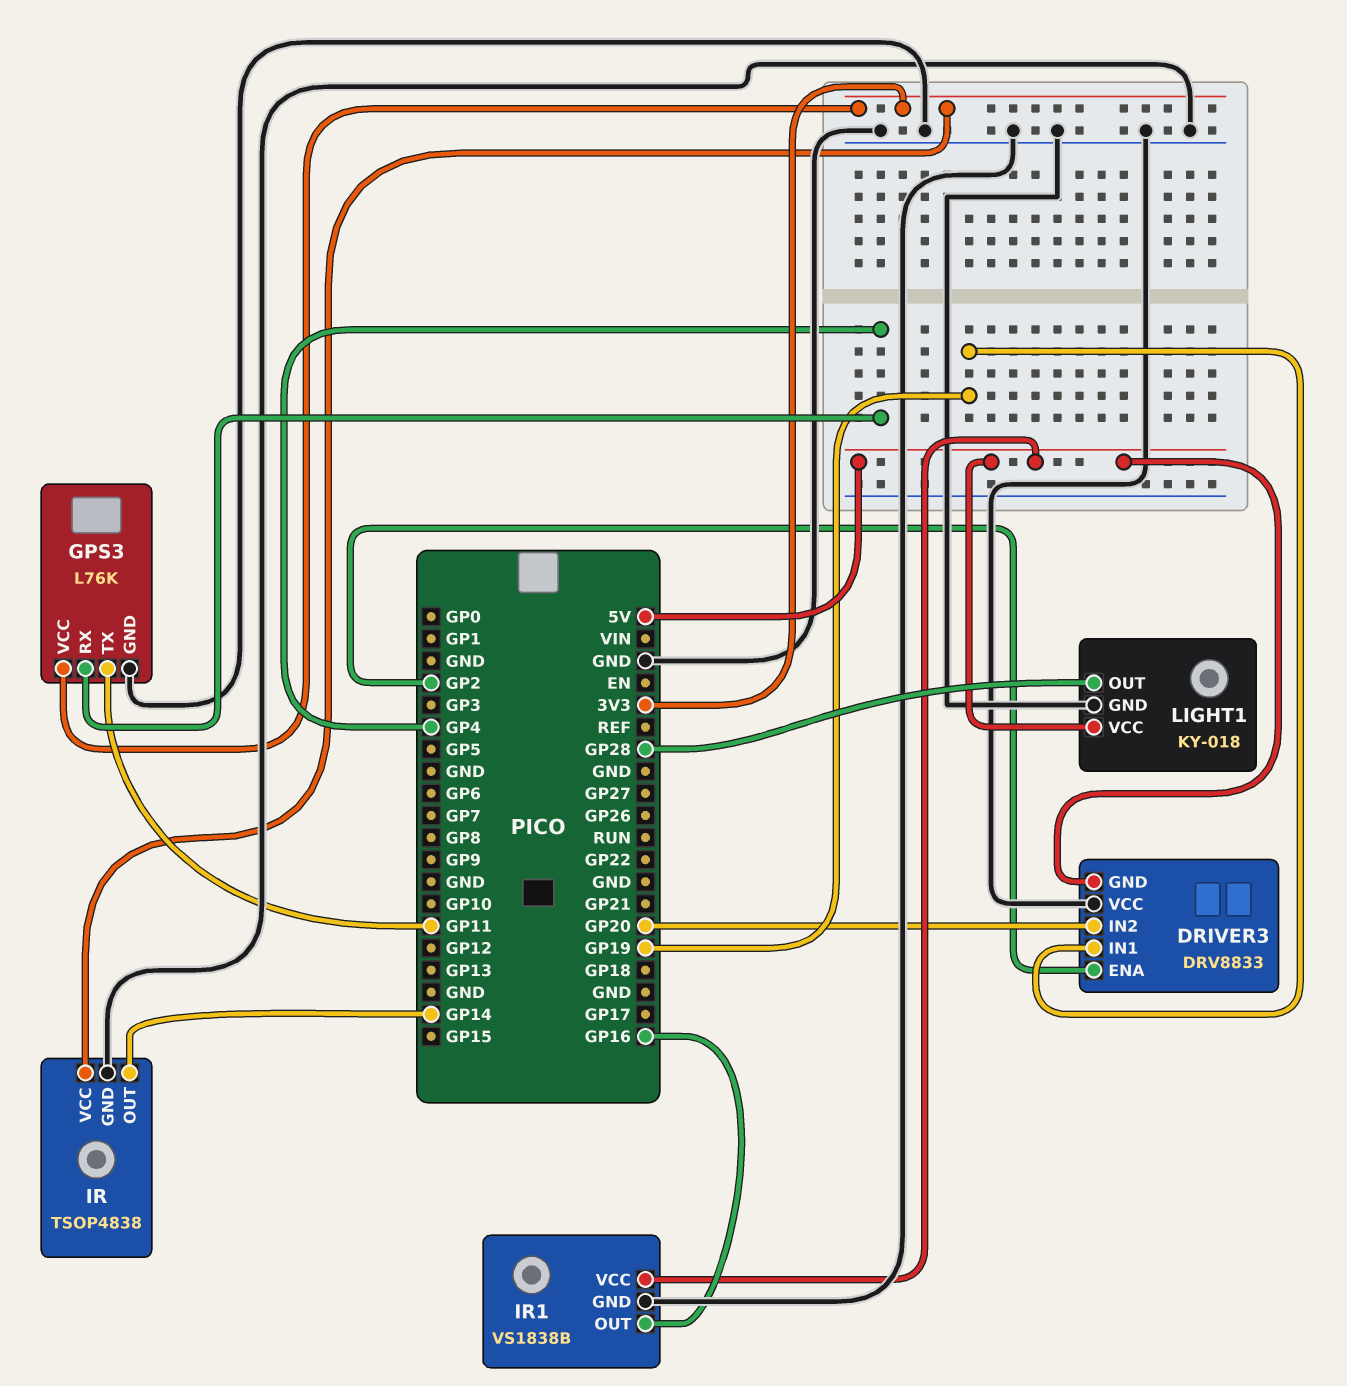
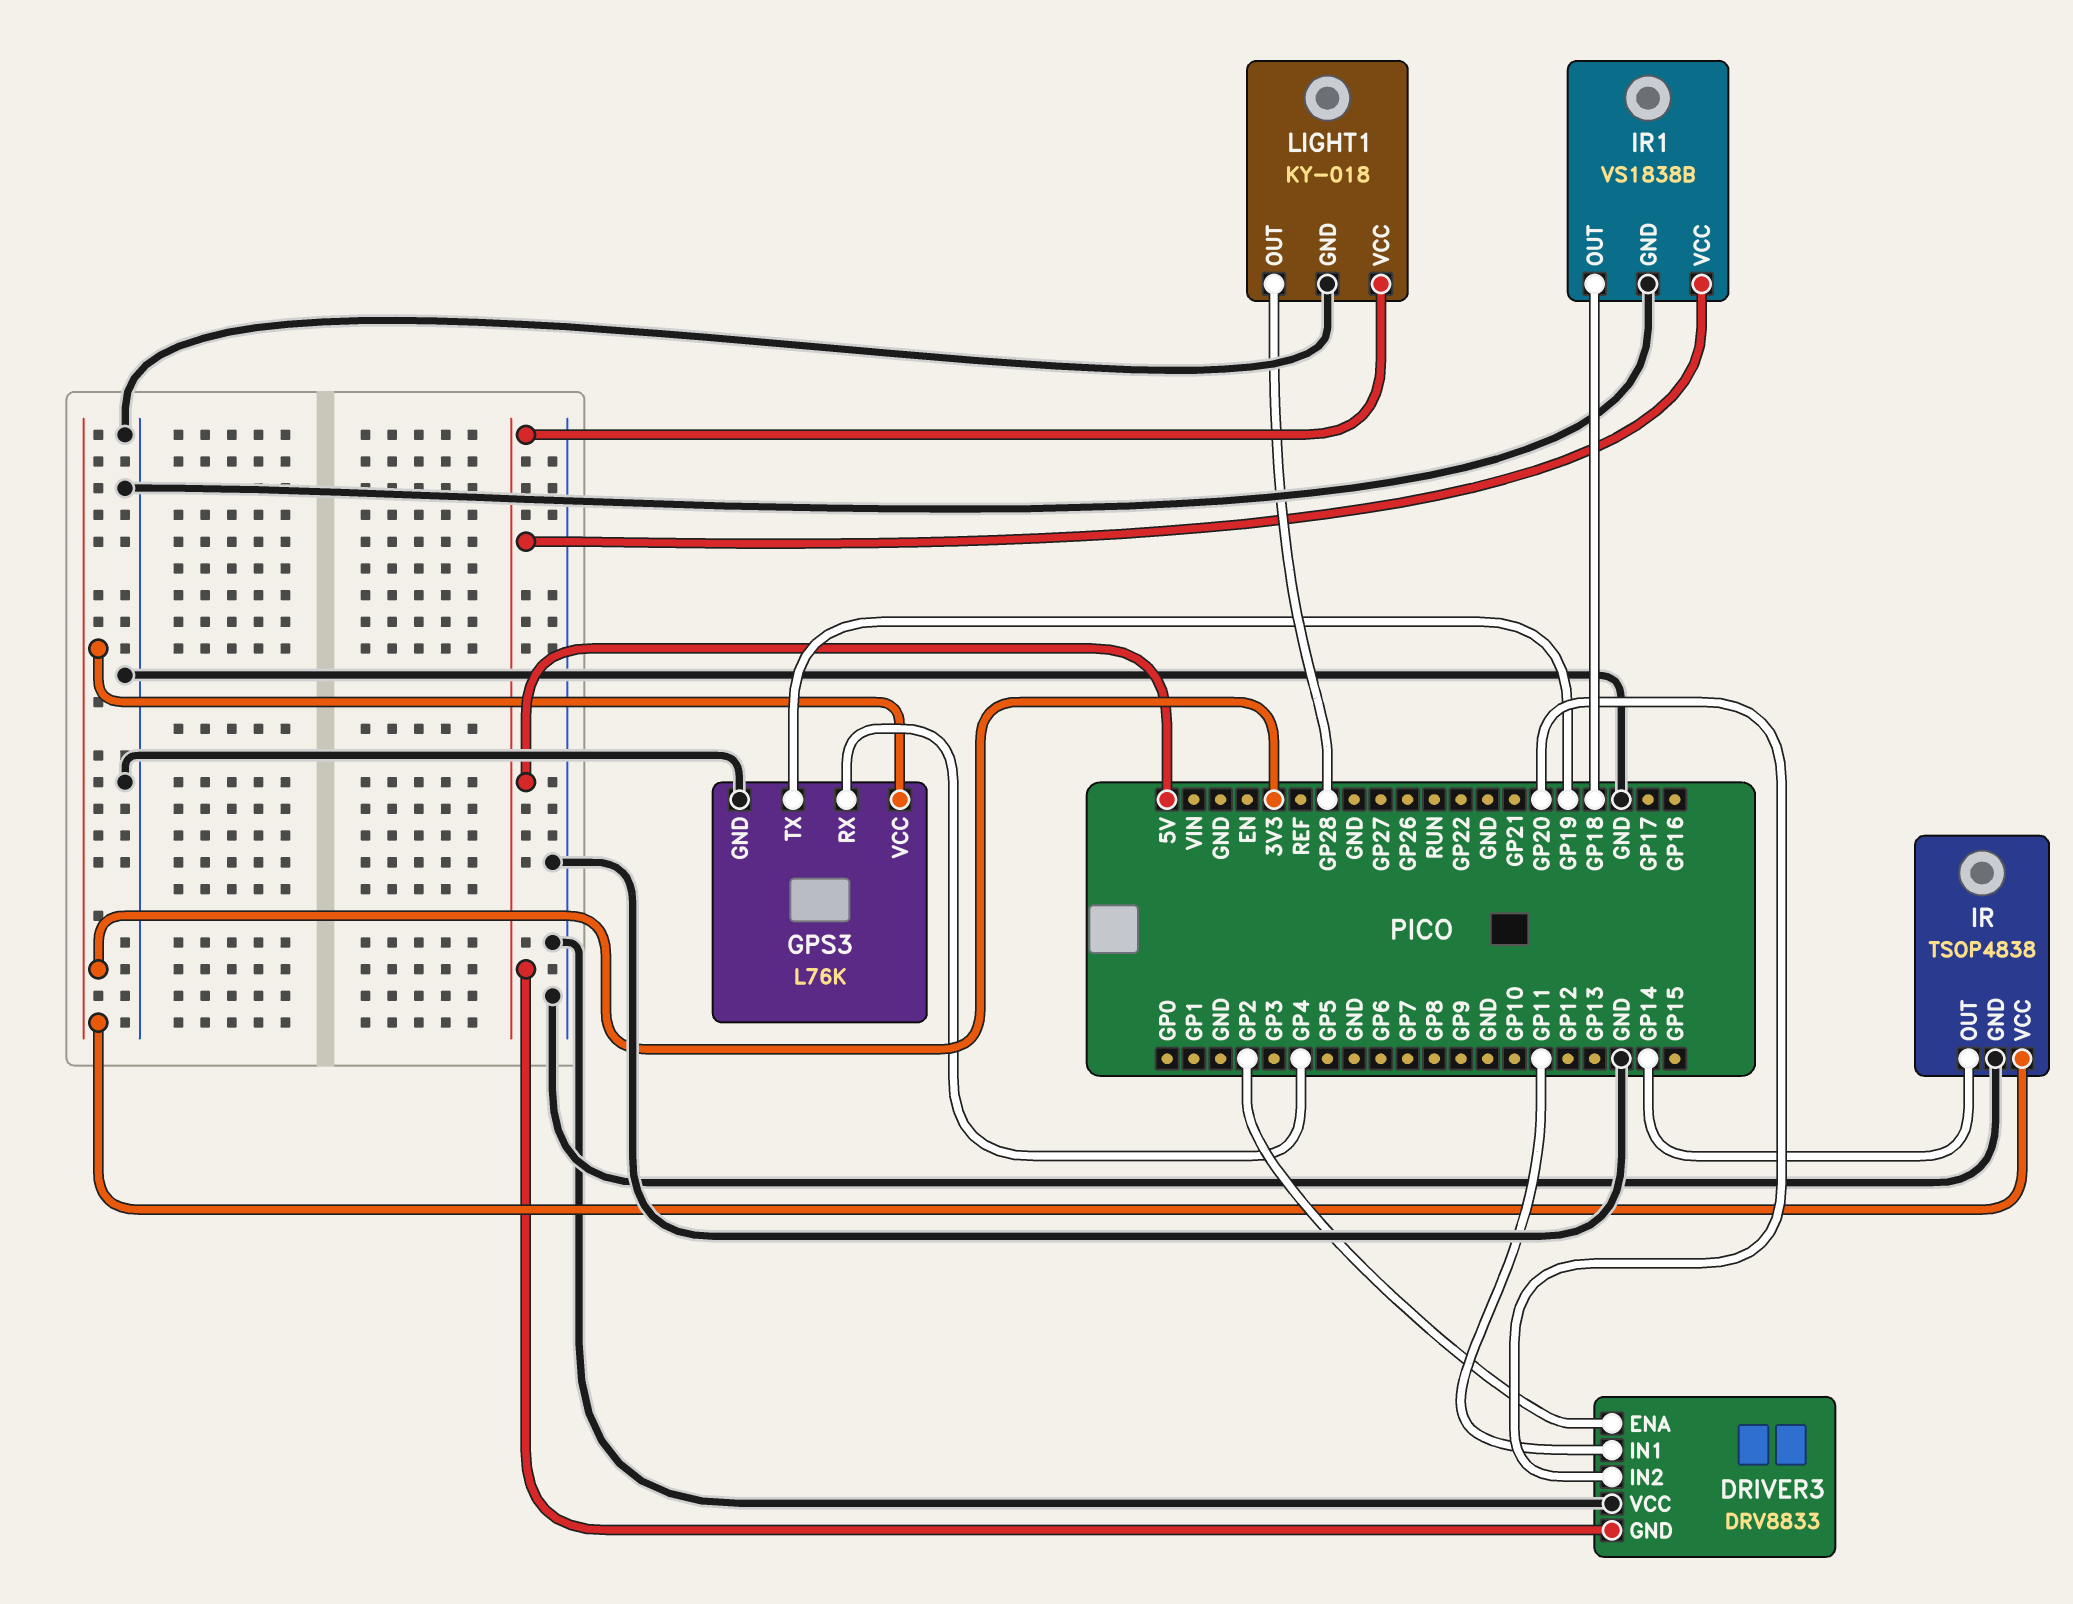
DRIVER3 pin IN1: GP19 -> GP11
GPS3 pin TX: GP11 -> GP19
IR1 pin OUT: GP16 -> GP18

